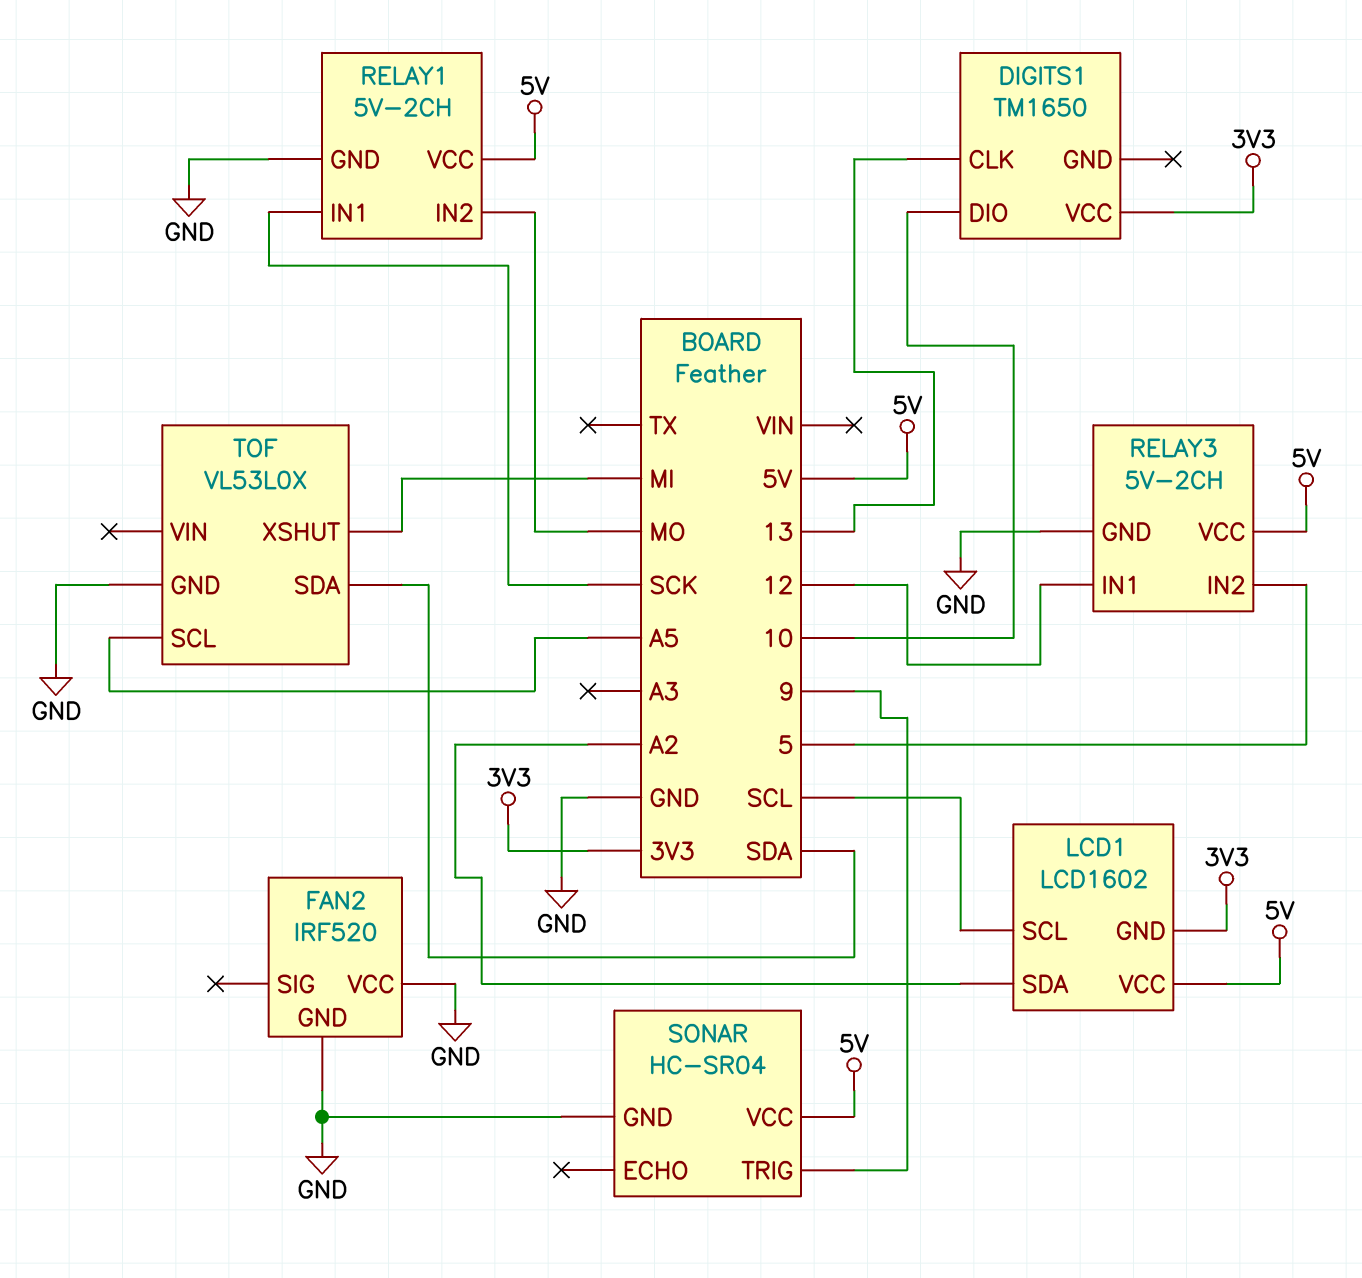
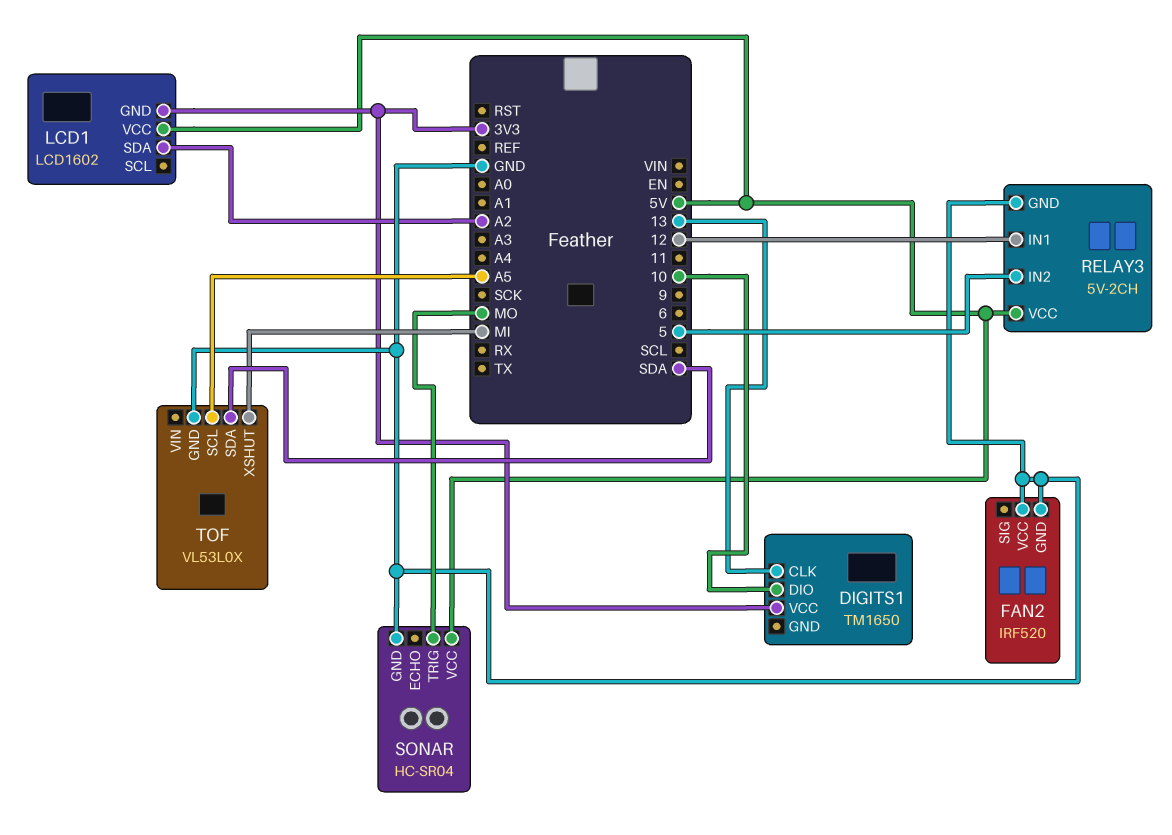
LCD1 pin SCL: SCL -> none
RELAY1: 5V-2CH -> none
RELAY1 pin GND: GND -> none
RELAY1 pin IN1: SCK -> none
RELAY1 pin IN2: MO -> none
RELAY1 pin VCC: 5V -> none
SONAR pin TRIG: 9 -> MO

